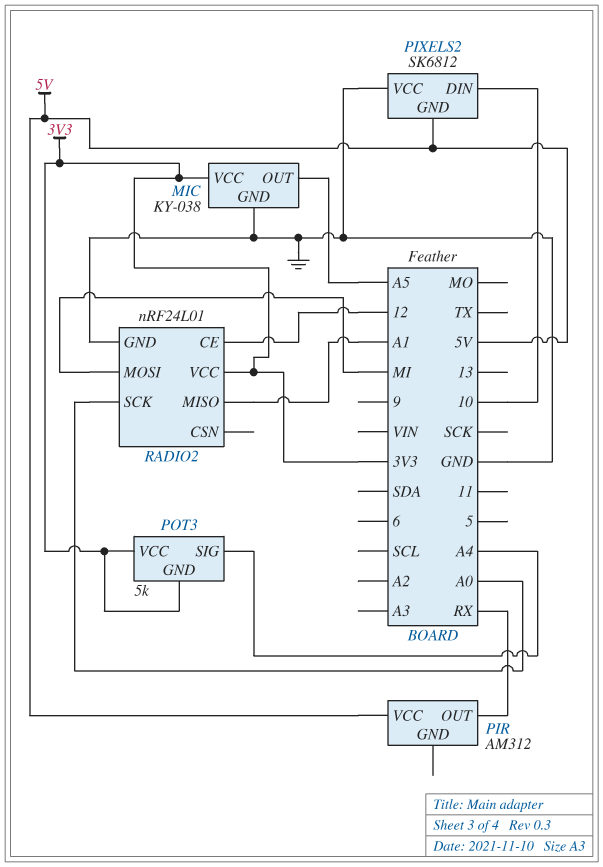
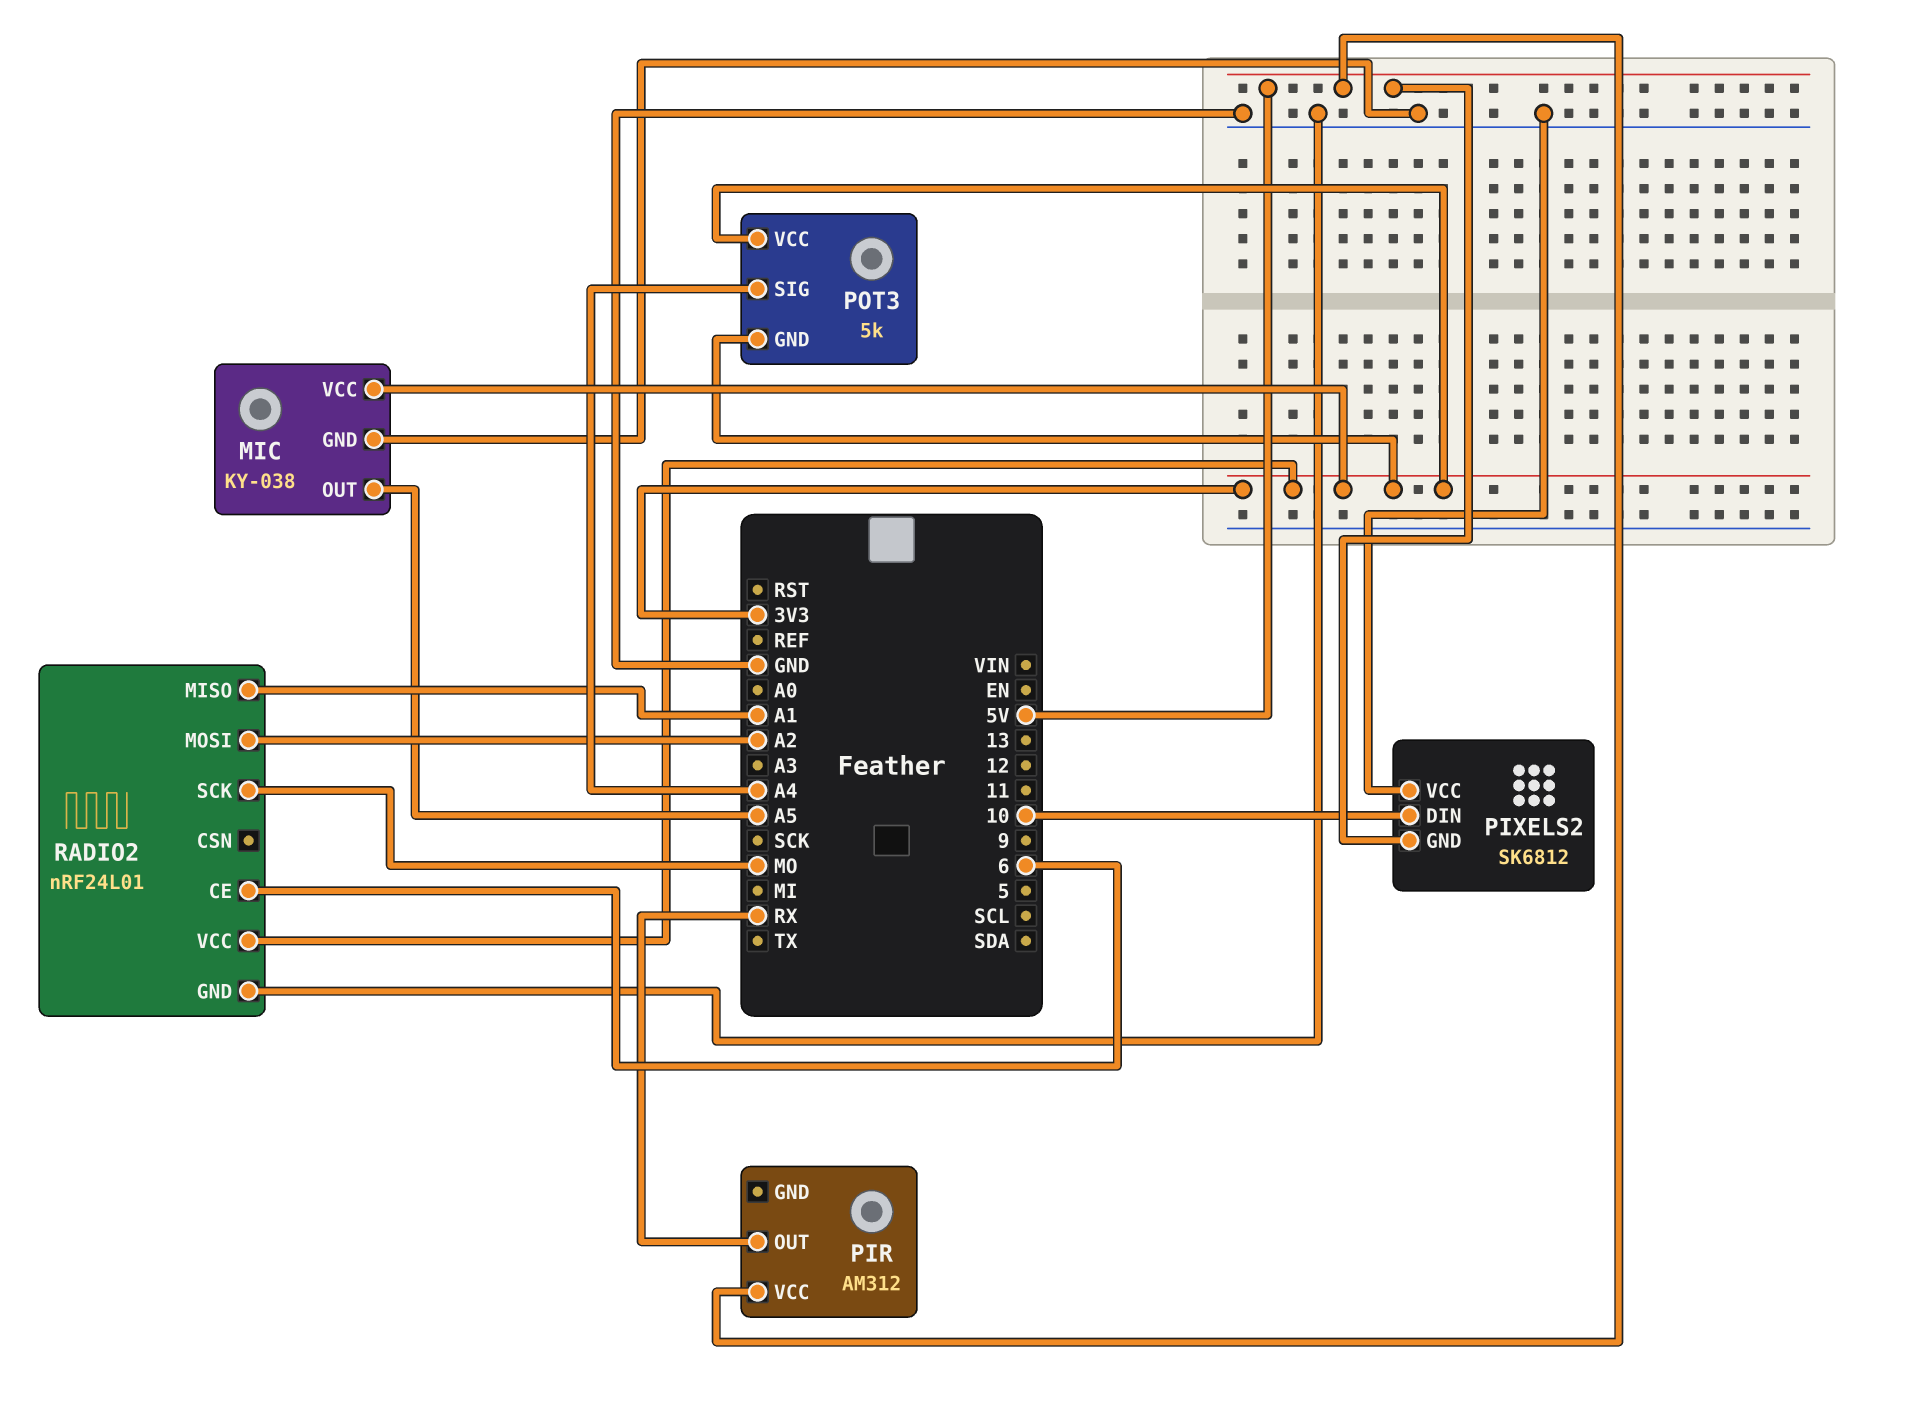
RADIO2 pin CE: 12 -> 6
RADIO2 pin MOSI: MI -> A2
RADIO2 pin SCK: A0 -> MO

